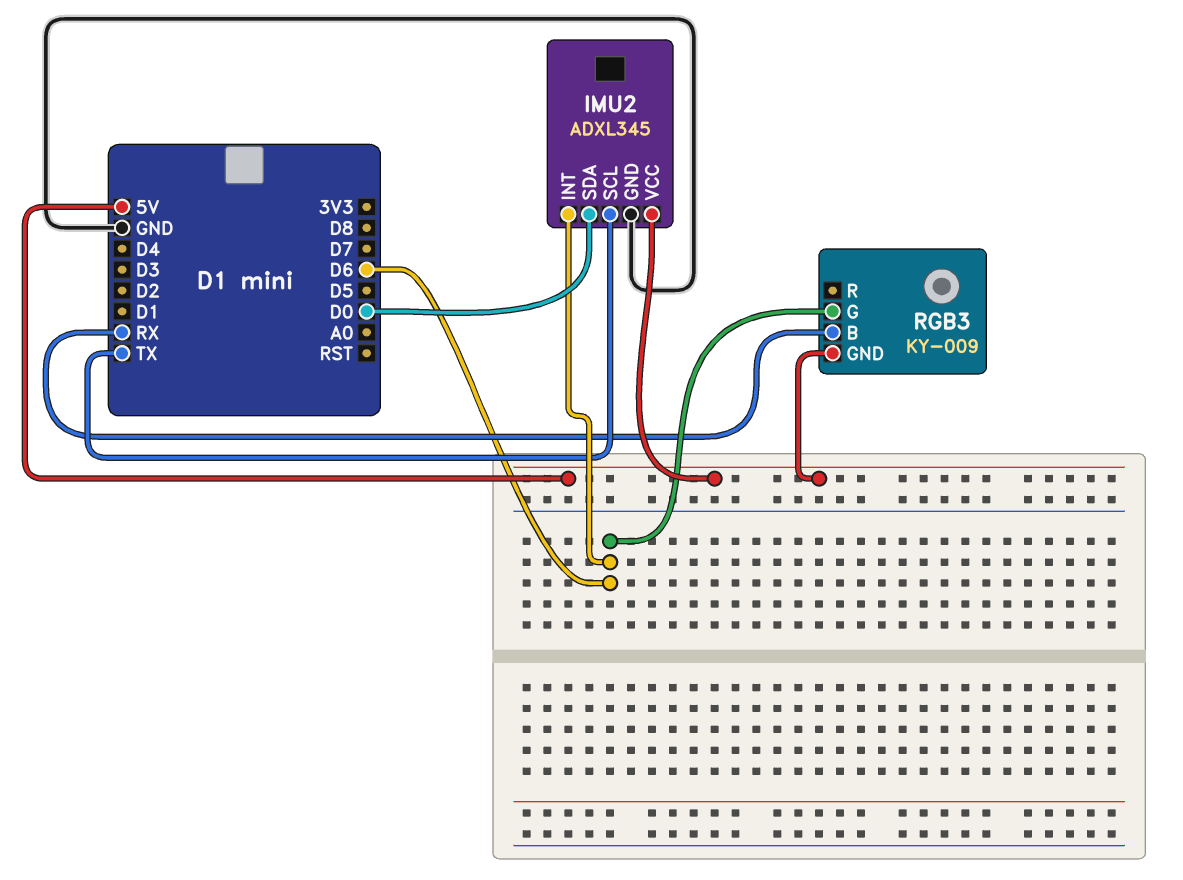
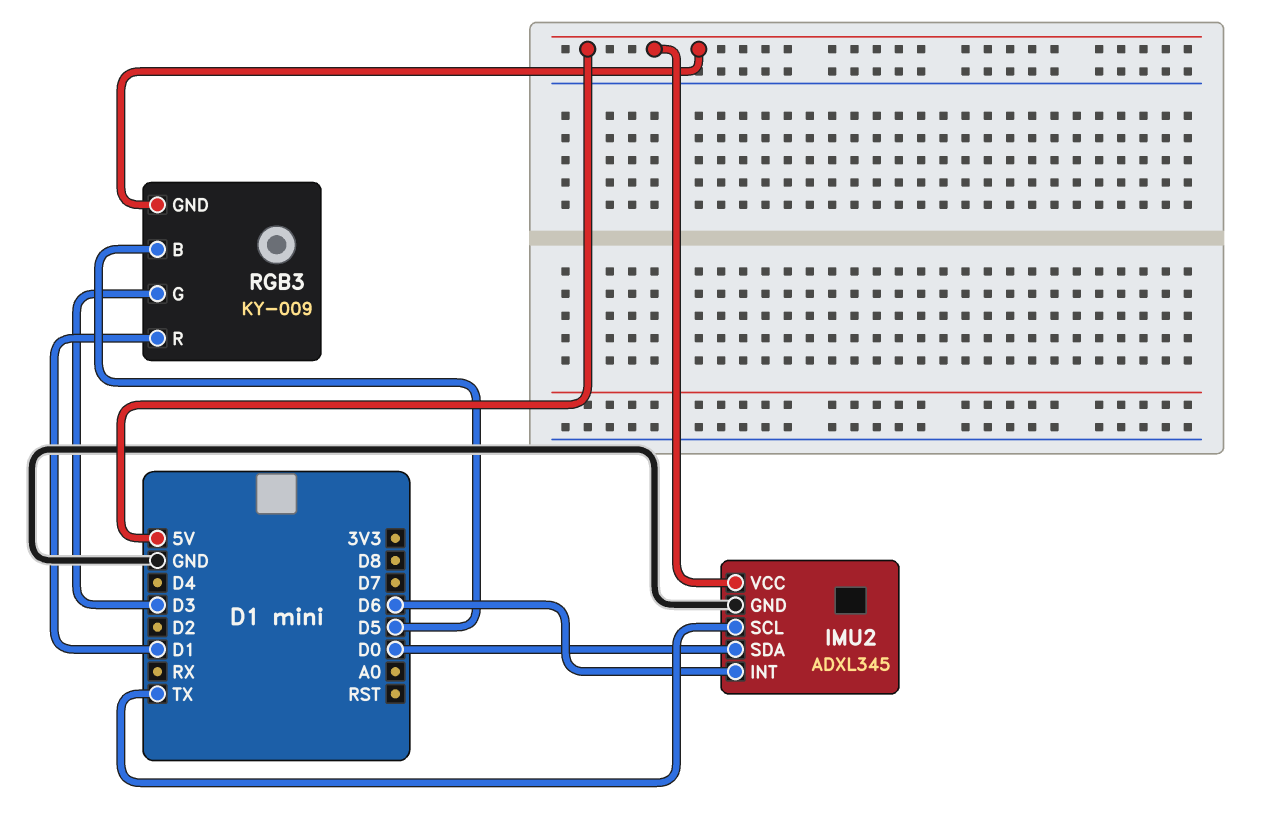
RGB3 pin B: RX -> D5
RGB3 pin G: D6 -> D3
RGB3 pin R: none -> D1

